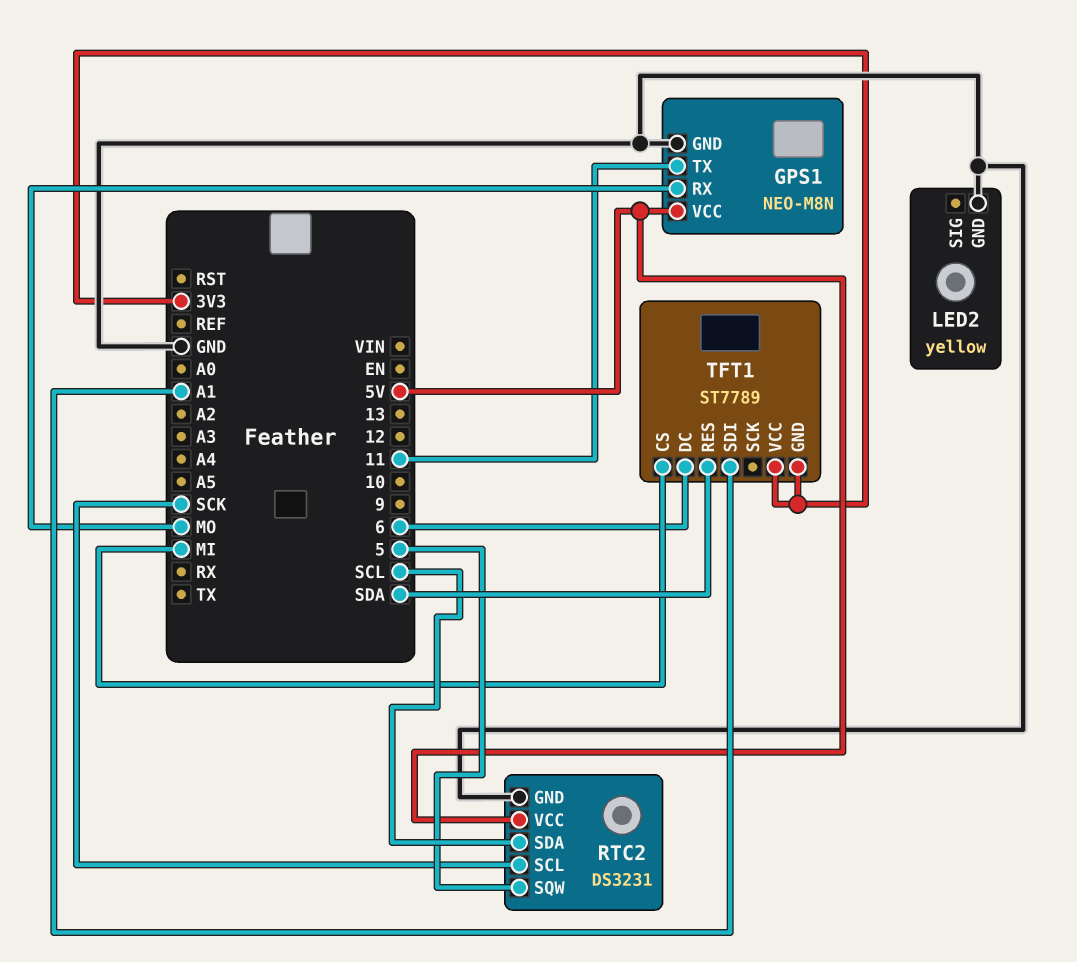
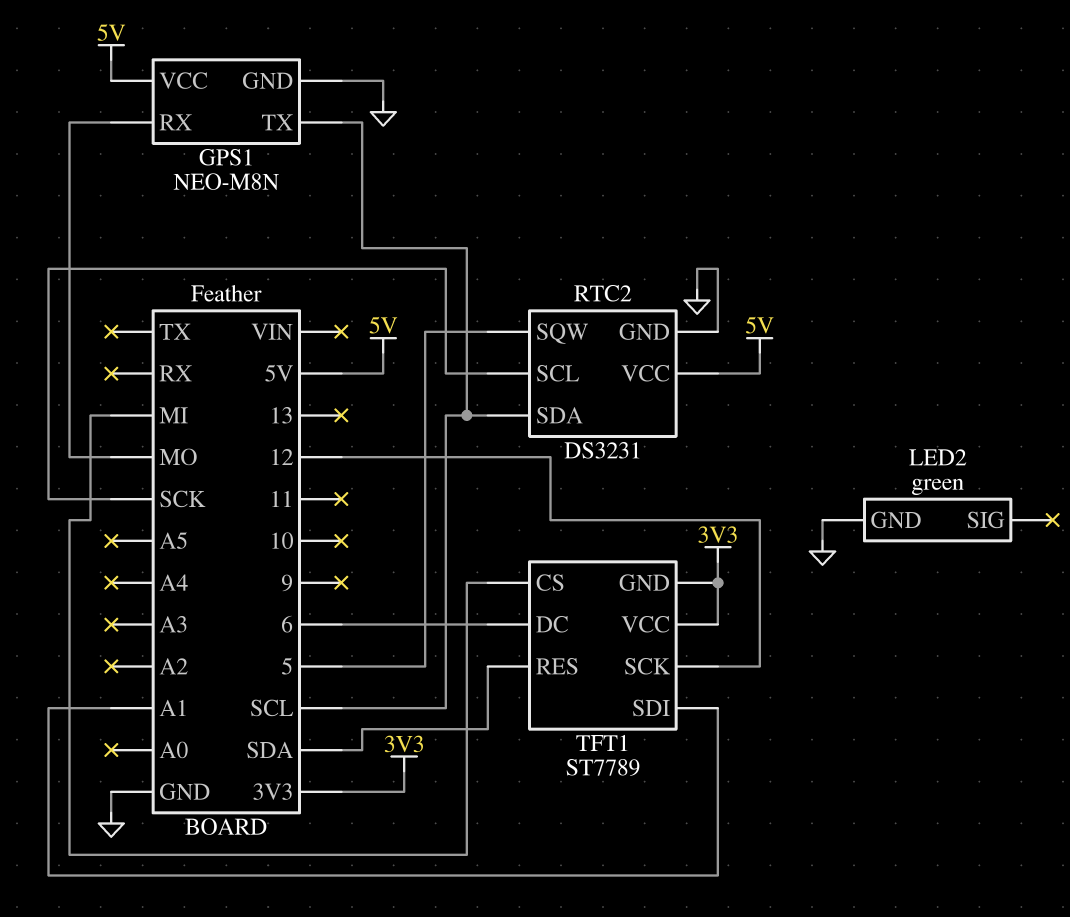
GPS1 pin TX: 11 -> SCL
LED2: yellow -> green
TFT1 pin SCK: none -> 12

